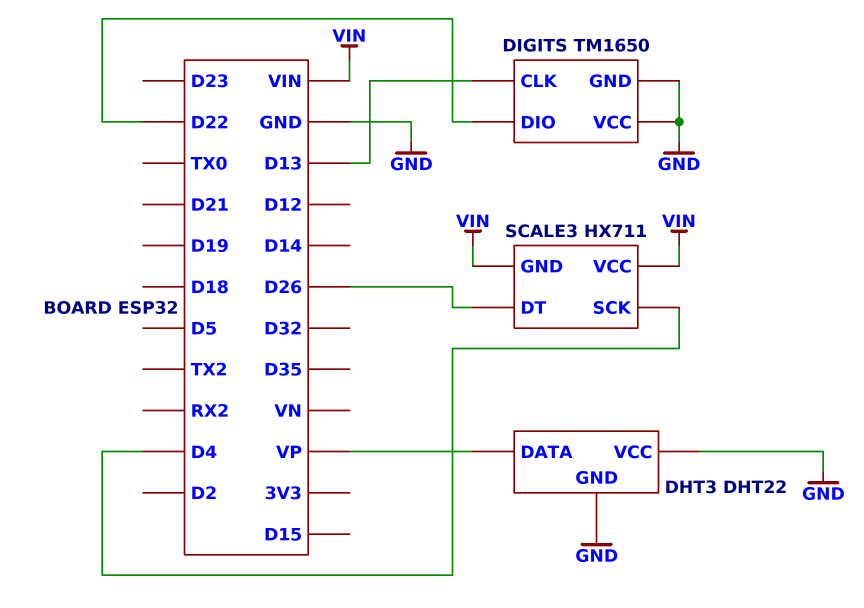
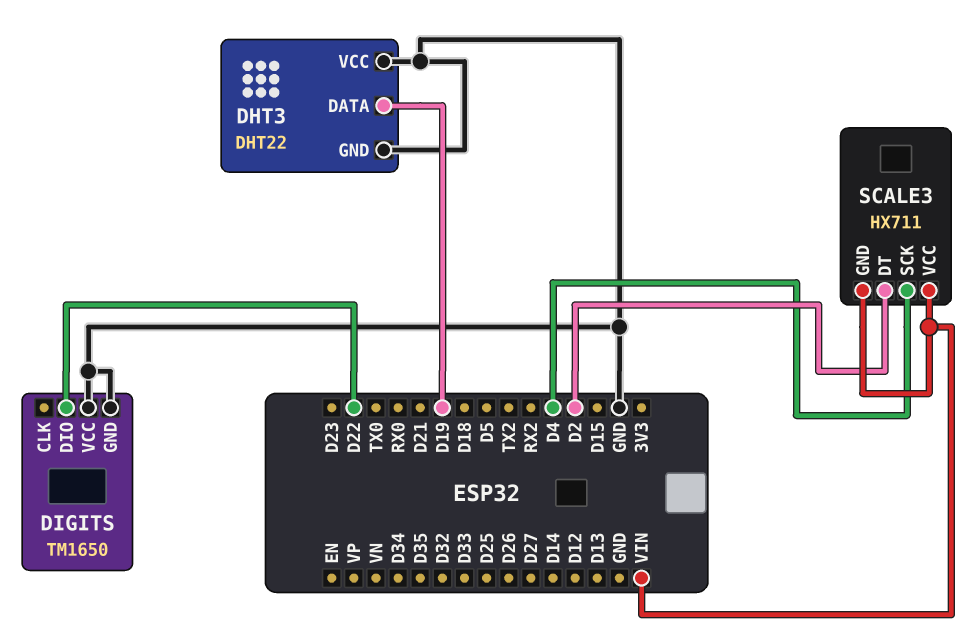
DHT3 pin DATA: VP -> D19
DIGITS pin CLK: D13 -> none
SCALE3 pin DT: D26 -> D2

